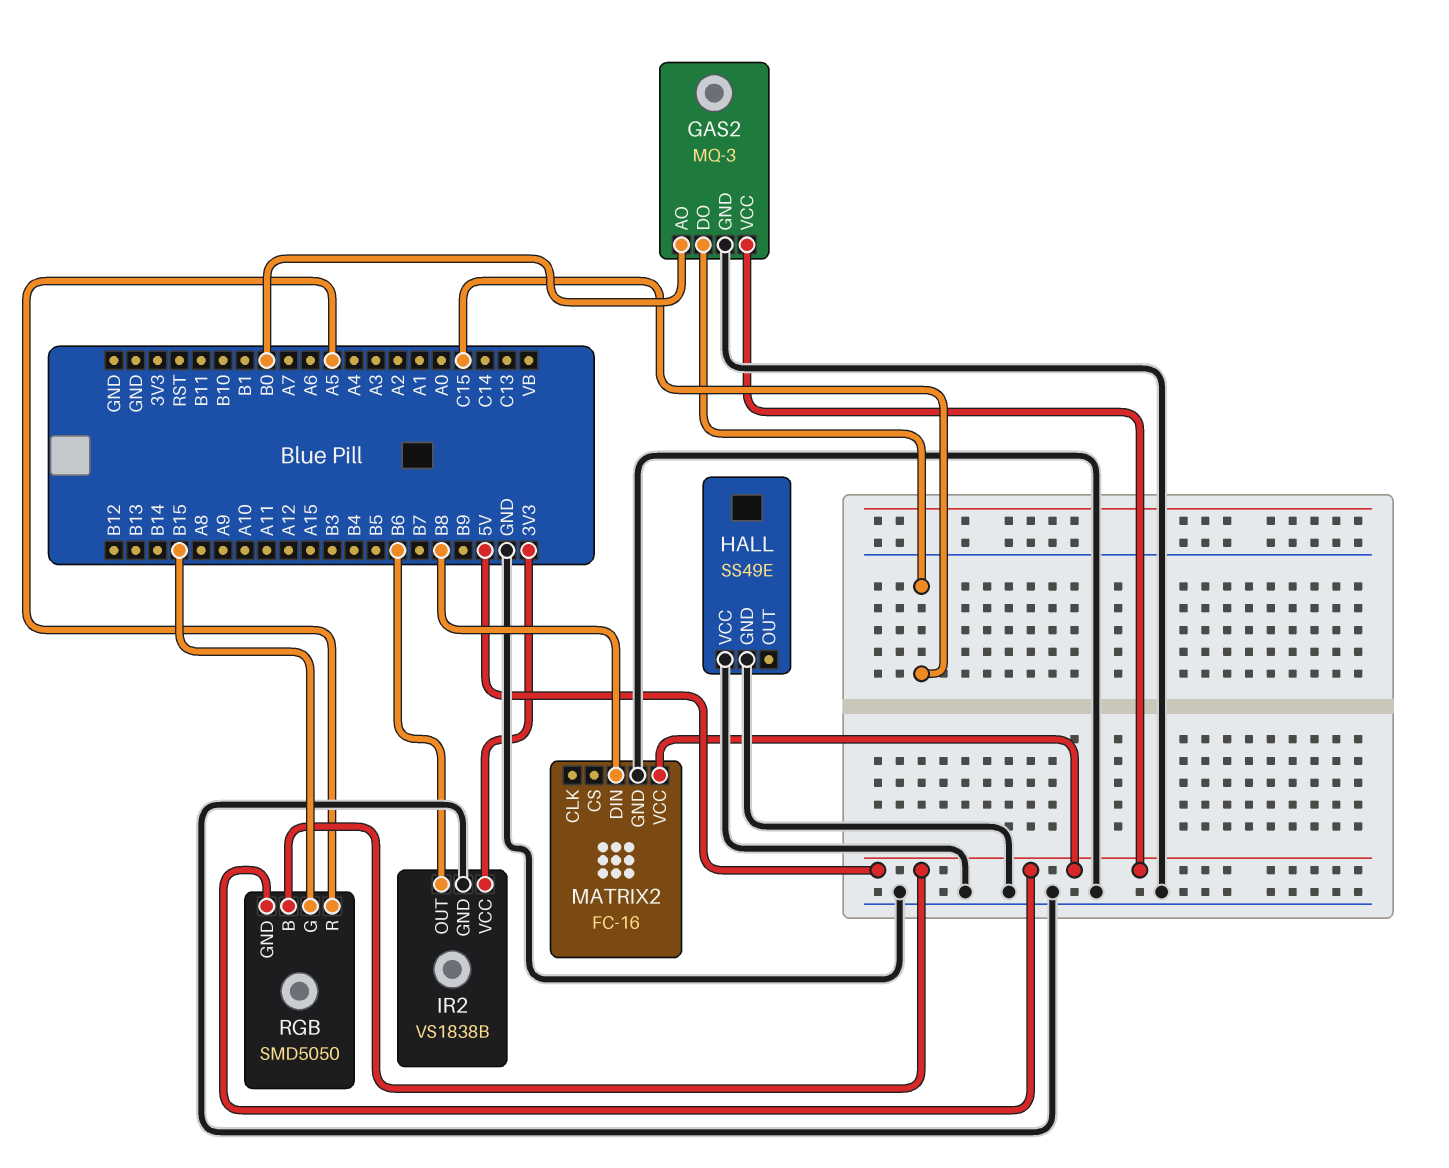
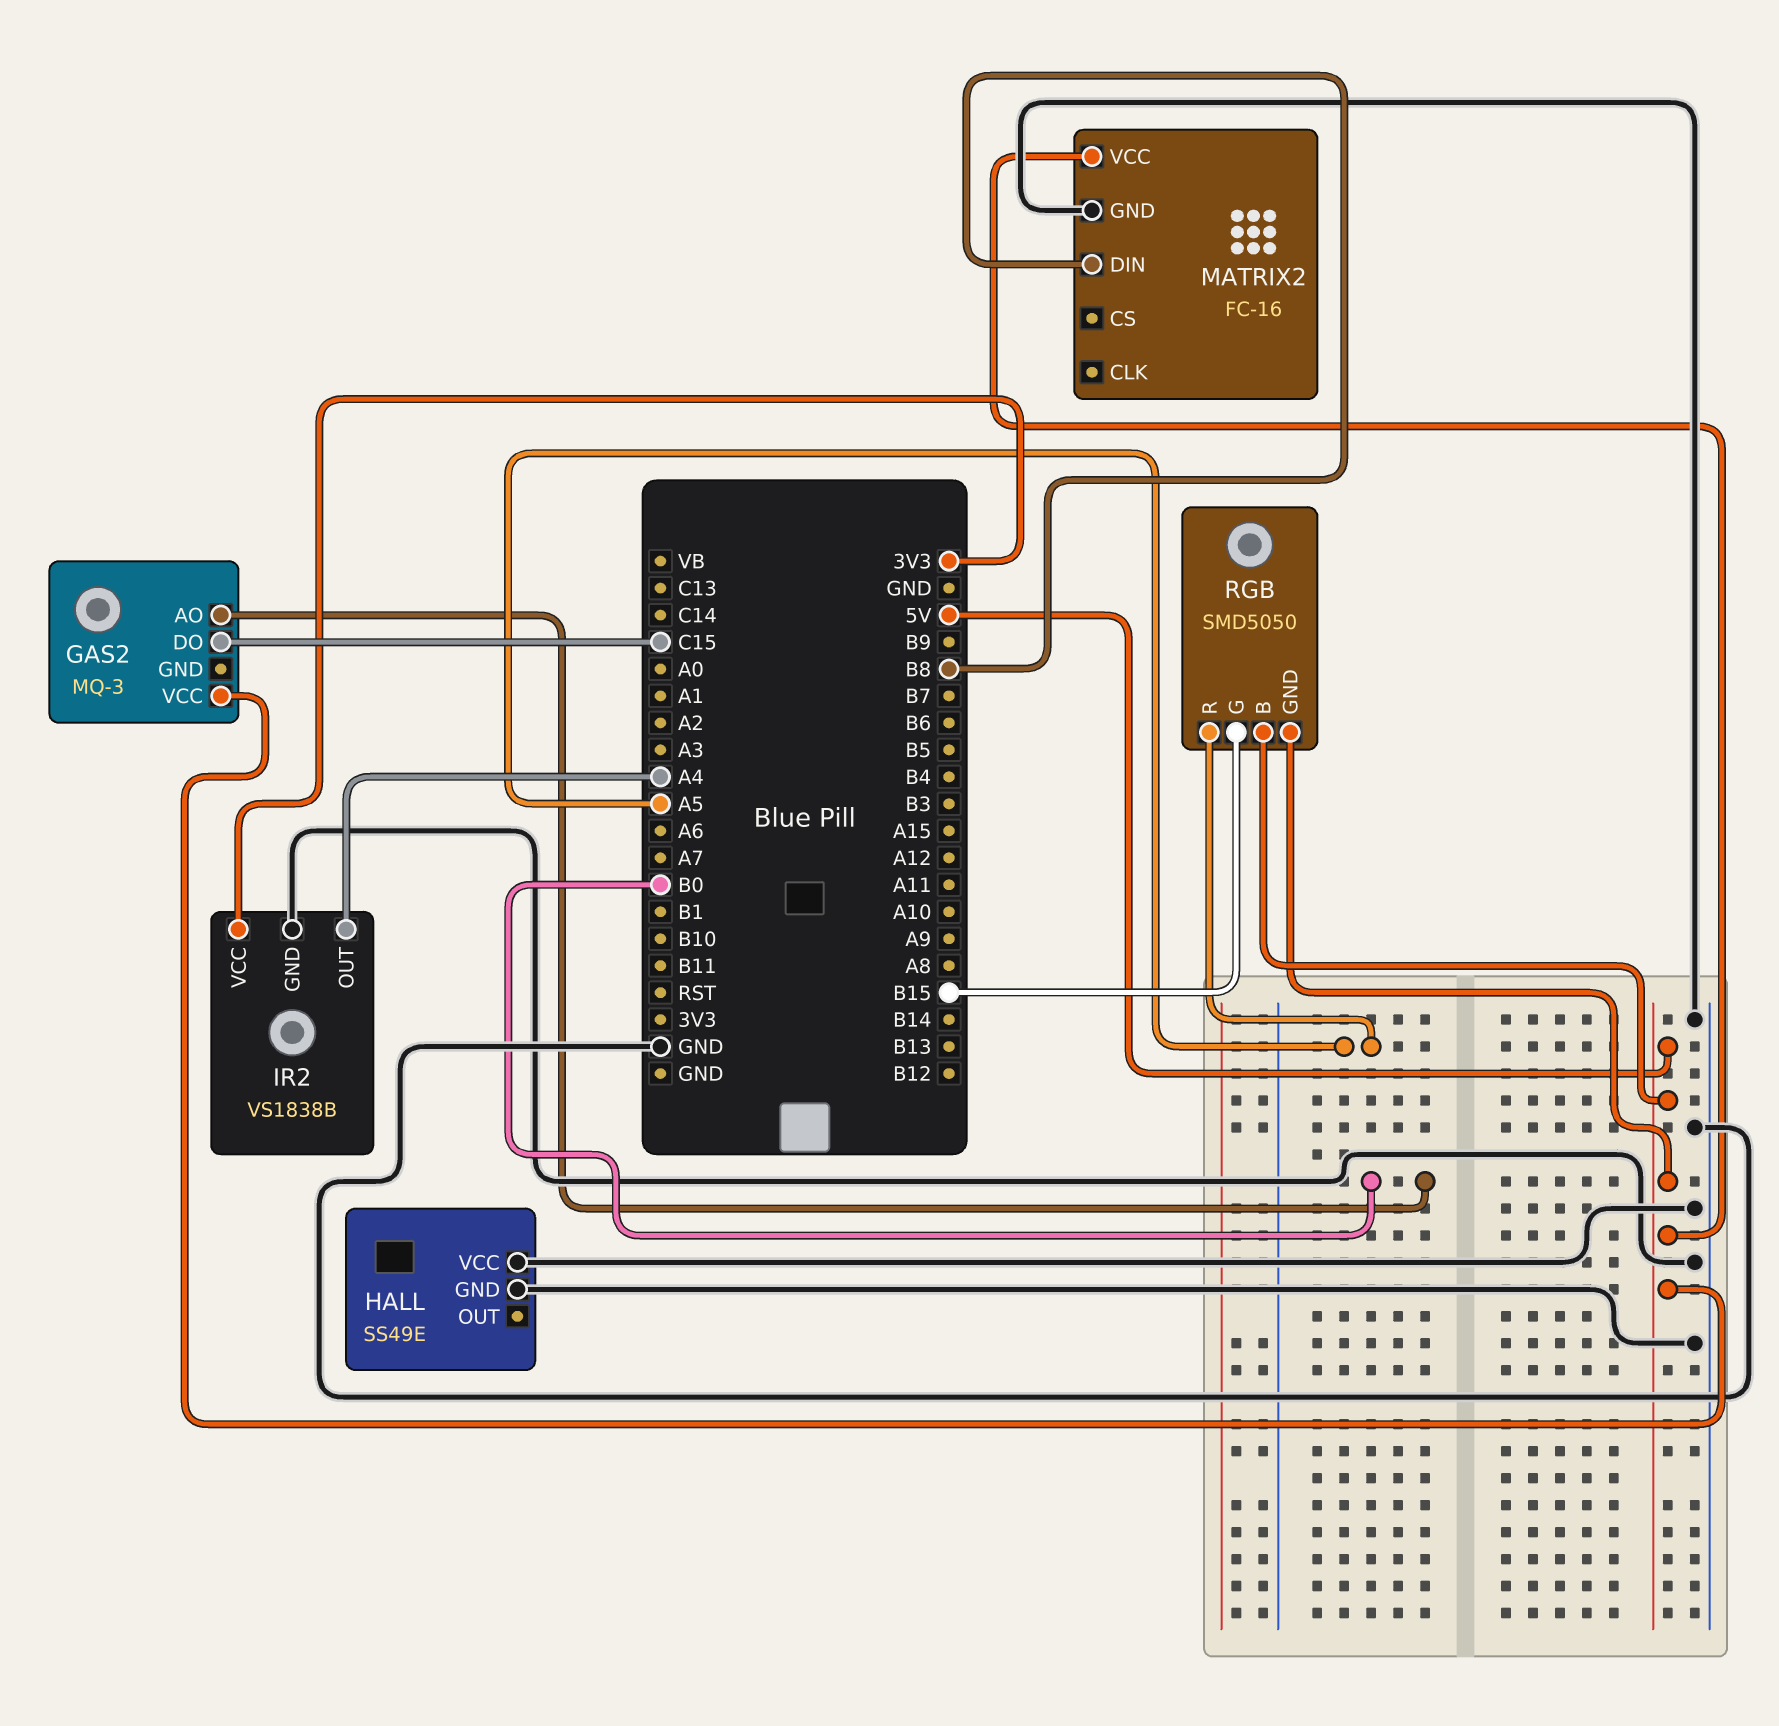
GAS2 pin GND: GND -> none
IR2 pin OUT: B6 -> A4

